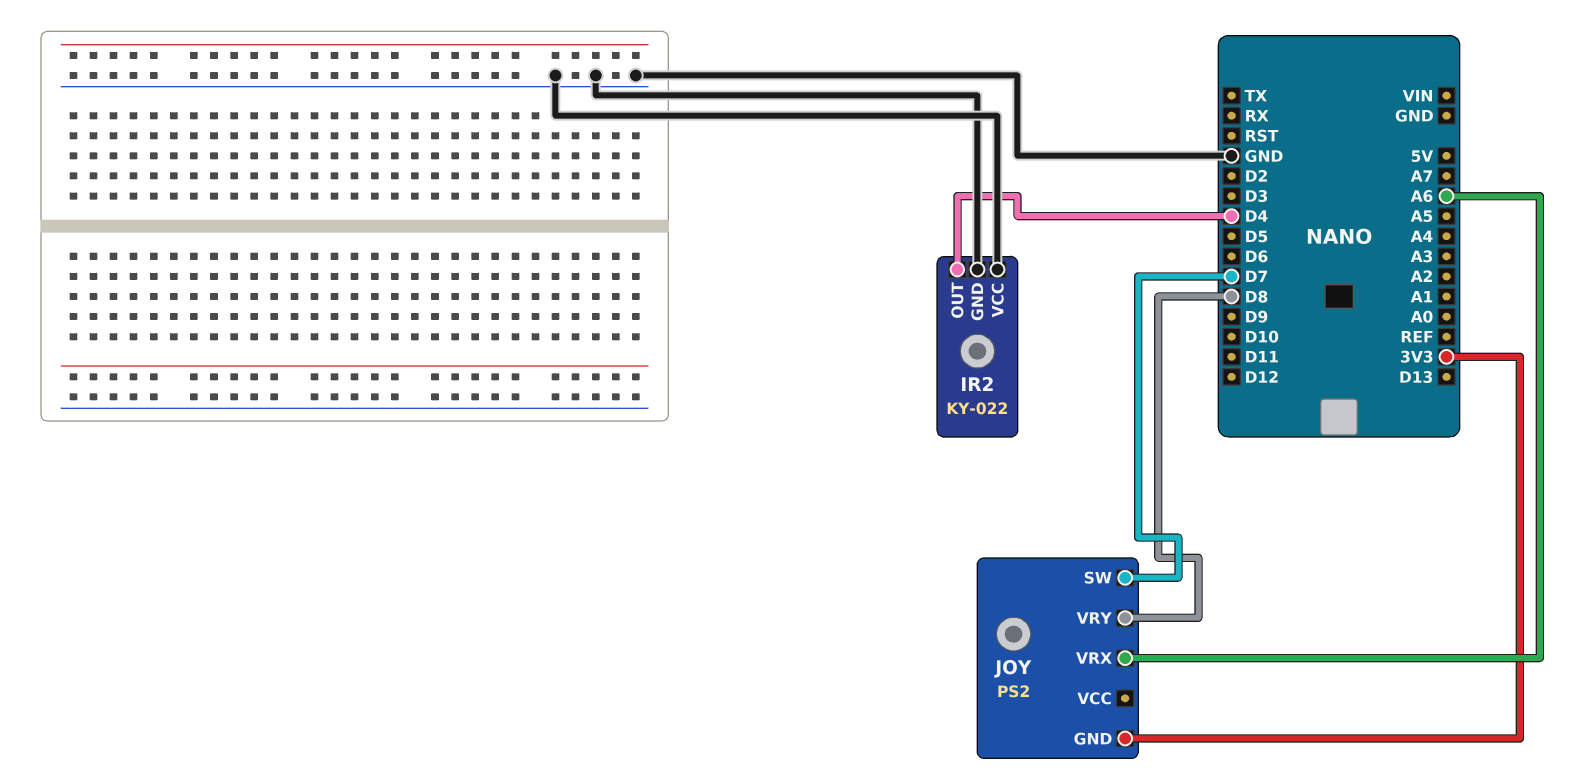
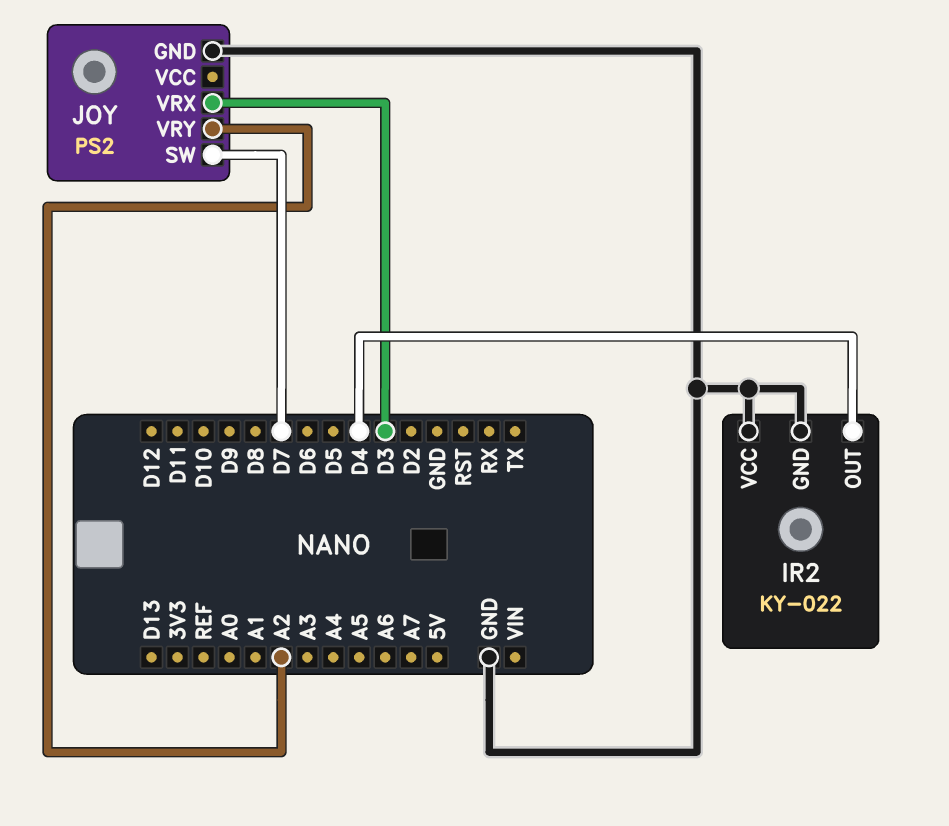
JOY pin GND: 3V3 -> GND
JOY pin VRX: A6 -> D3
JOY pin VRY: D8 -> A2

